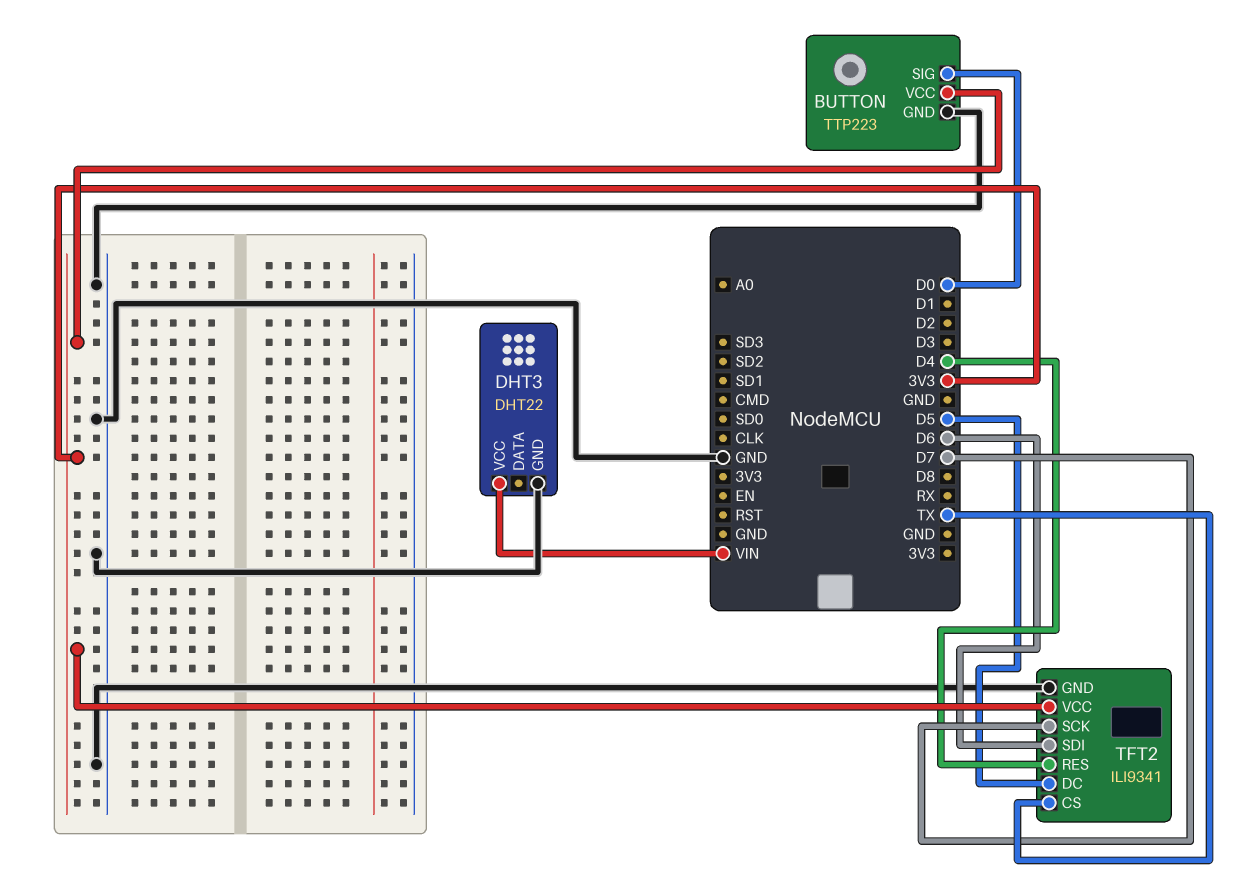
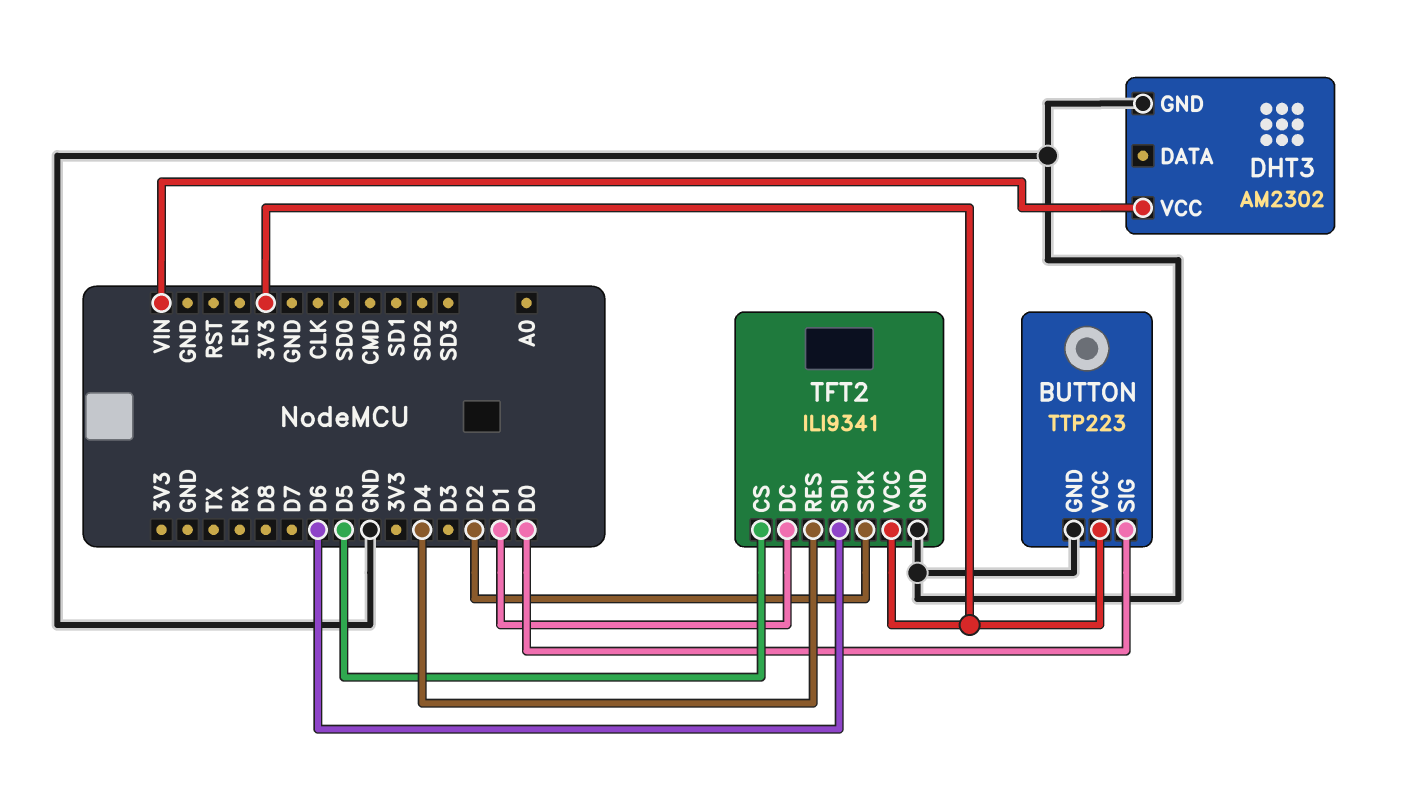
DHT3: DHT22 -> AM2302
TFT2 pin CS: TX -> D5
TFT2 pin DC: D5 -> D1
TFT2 pin SCK: D7 -> D2

